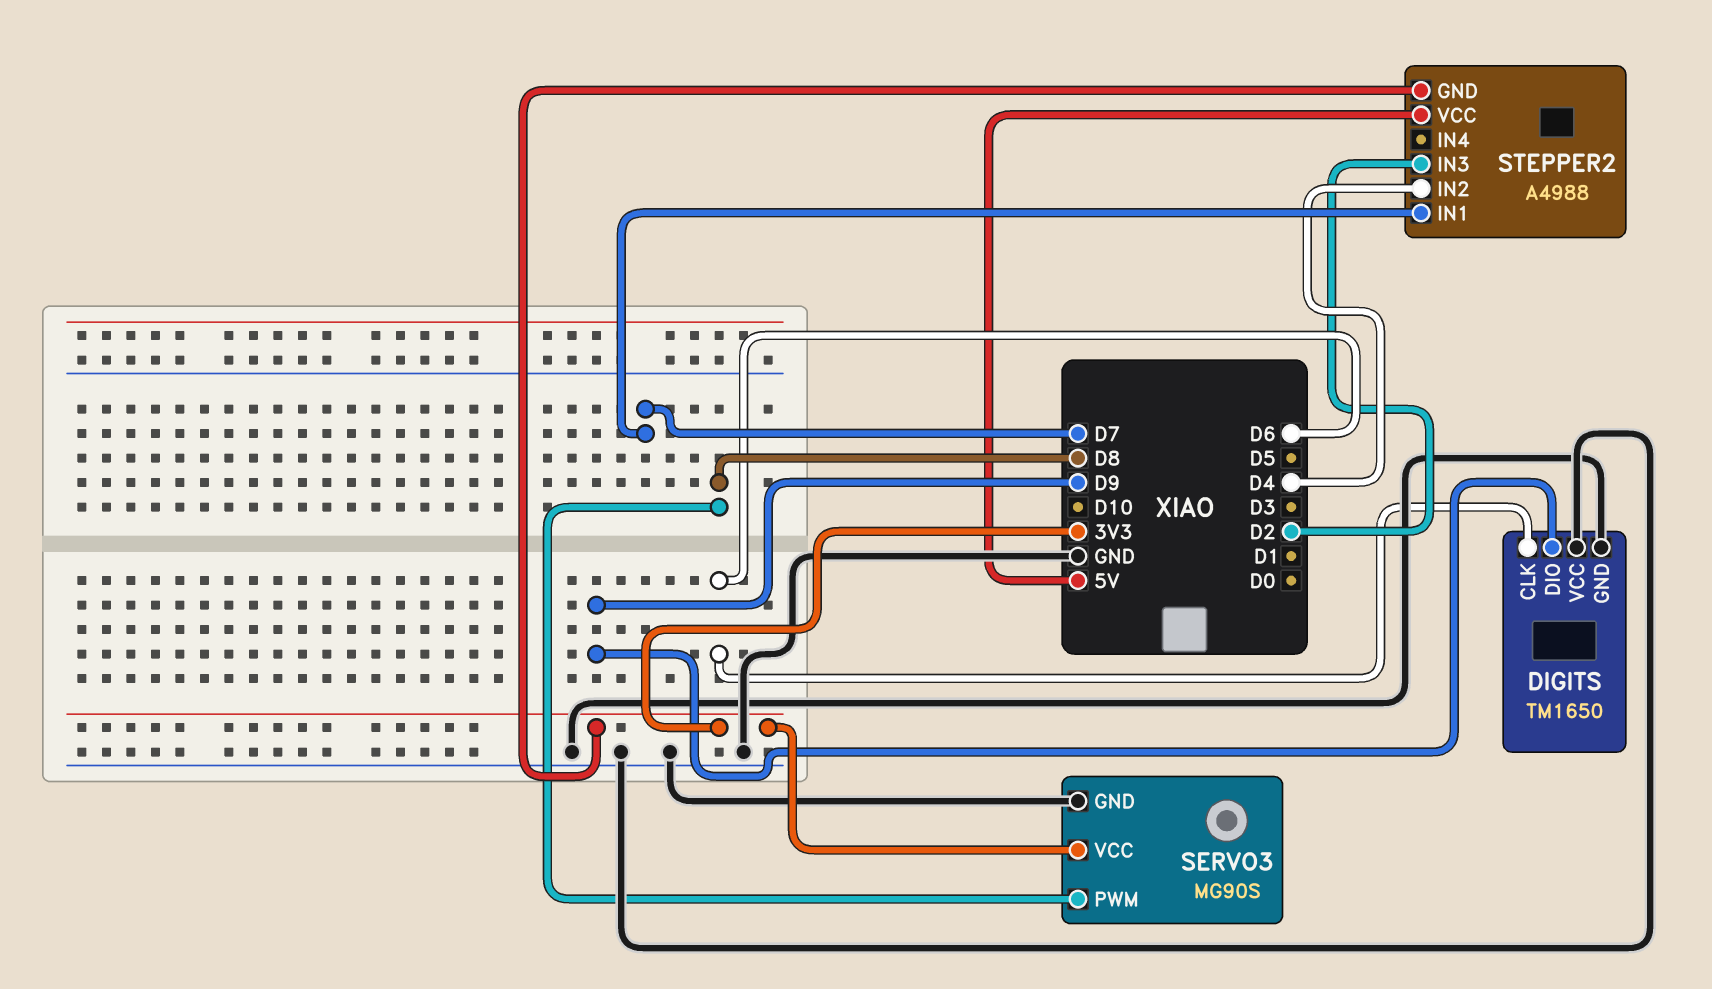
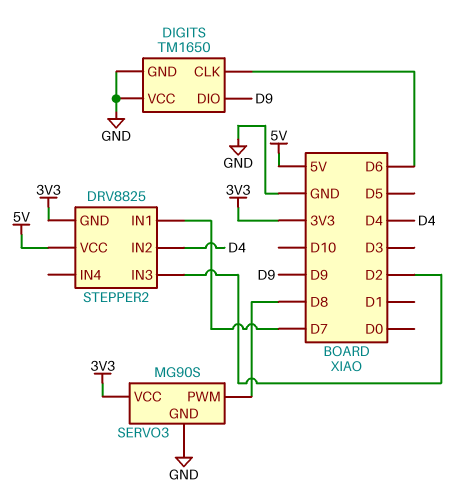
STEPPER2: A4988 -> DRV8825

